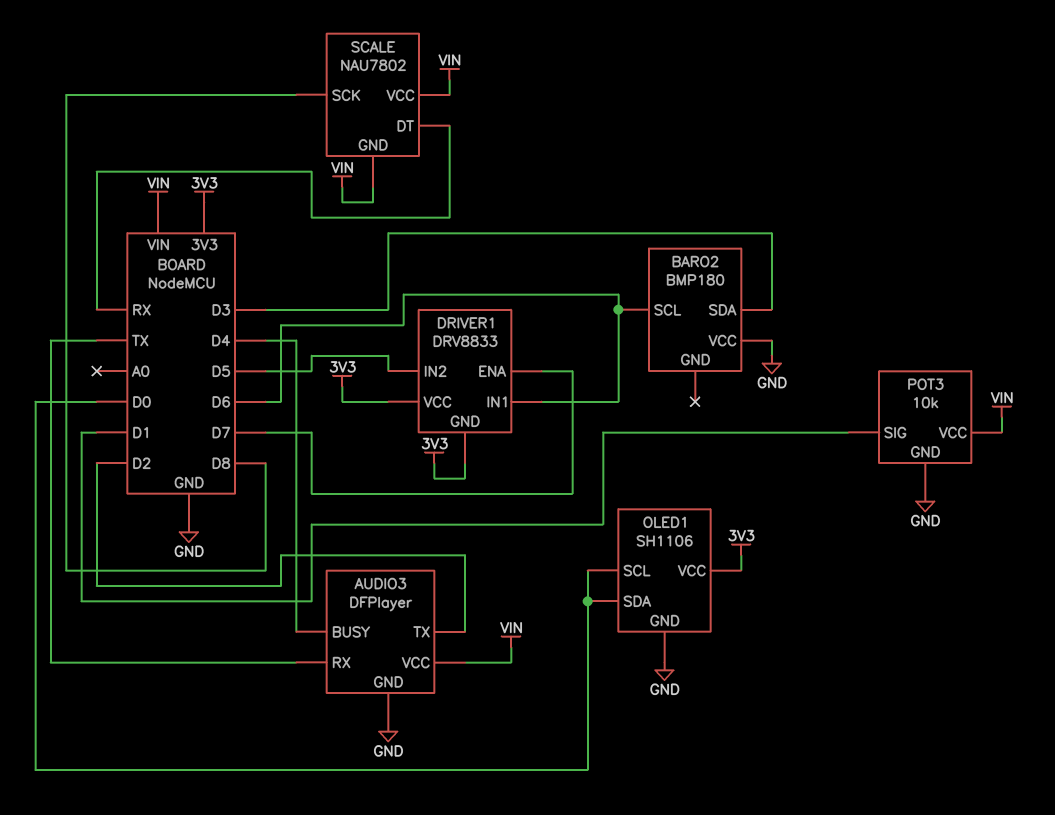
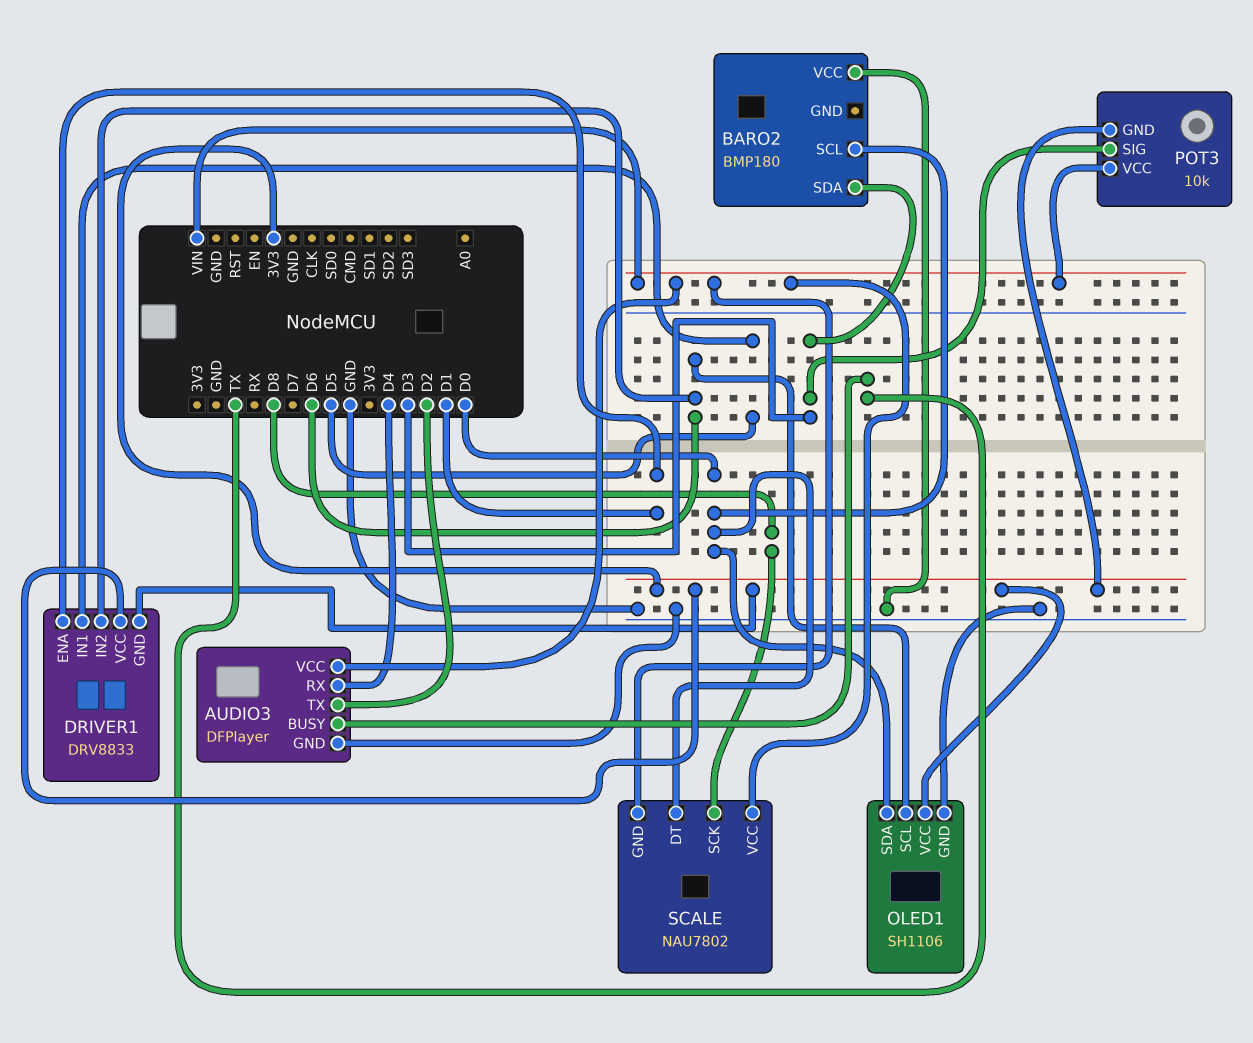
AUDIO3 pin BUSY: D4 -> TX
AUDIO3 pin RX: TX -> D4
BARO2 pin SCL: D6 -> D0
DRIVER1 pin ENA: D7 -> D1
DRIVER1 pin IN1: D6 -> D5
DRIVER1 pin IN2: D5 -> D6
OLED1 pin SCL: D0 -> D6
POT3 pin GND: GND -> 3V3
POT3 pin SIG: D1 -> D3
SCALE pin DT: RX -> D0

